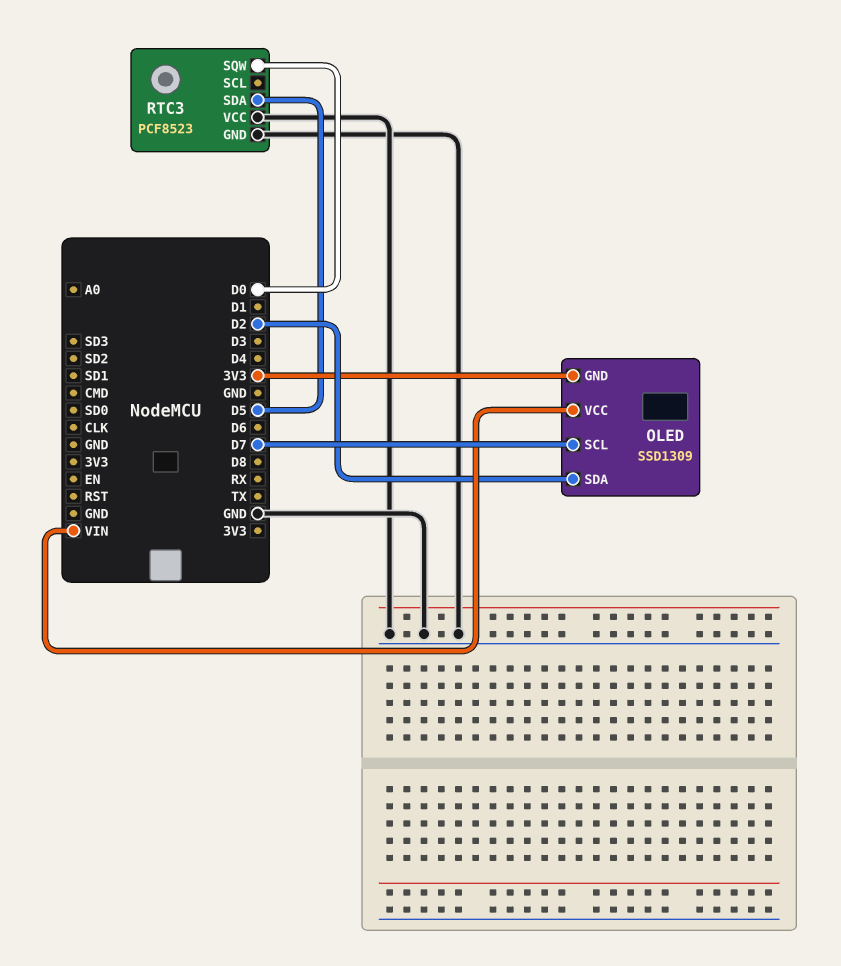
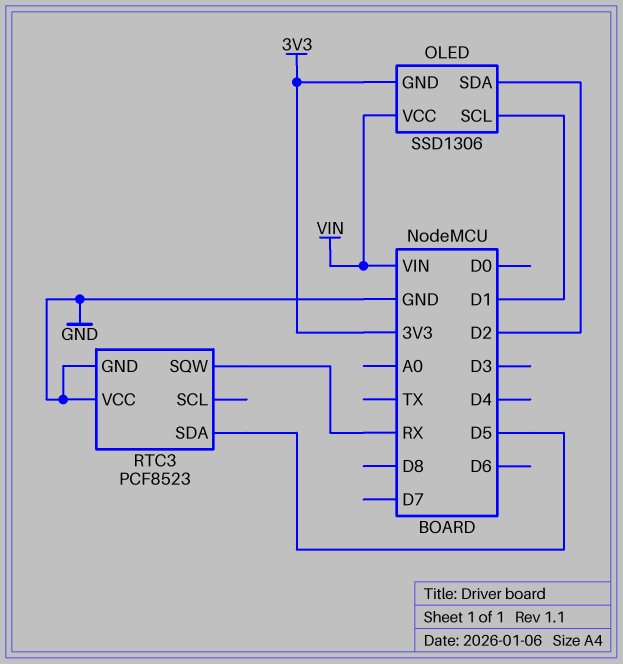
OLED: SSD1309 -> SSD1306
OLED pin SCL: D7 -> D1
RTC3 pin SQW: D0 -> RX

